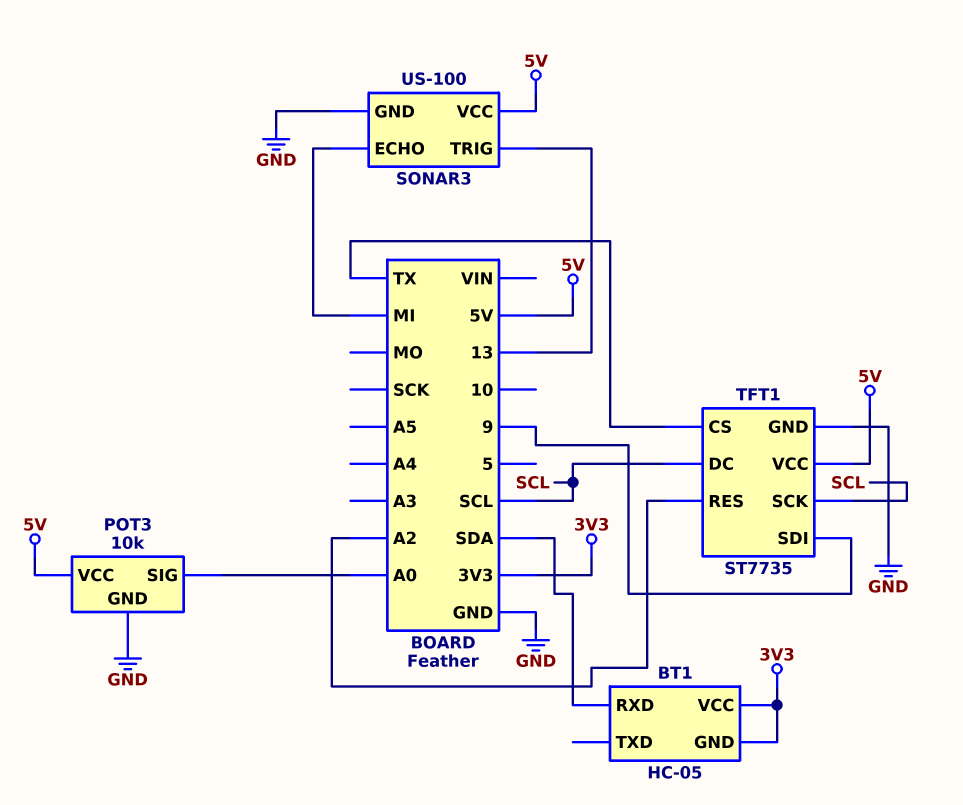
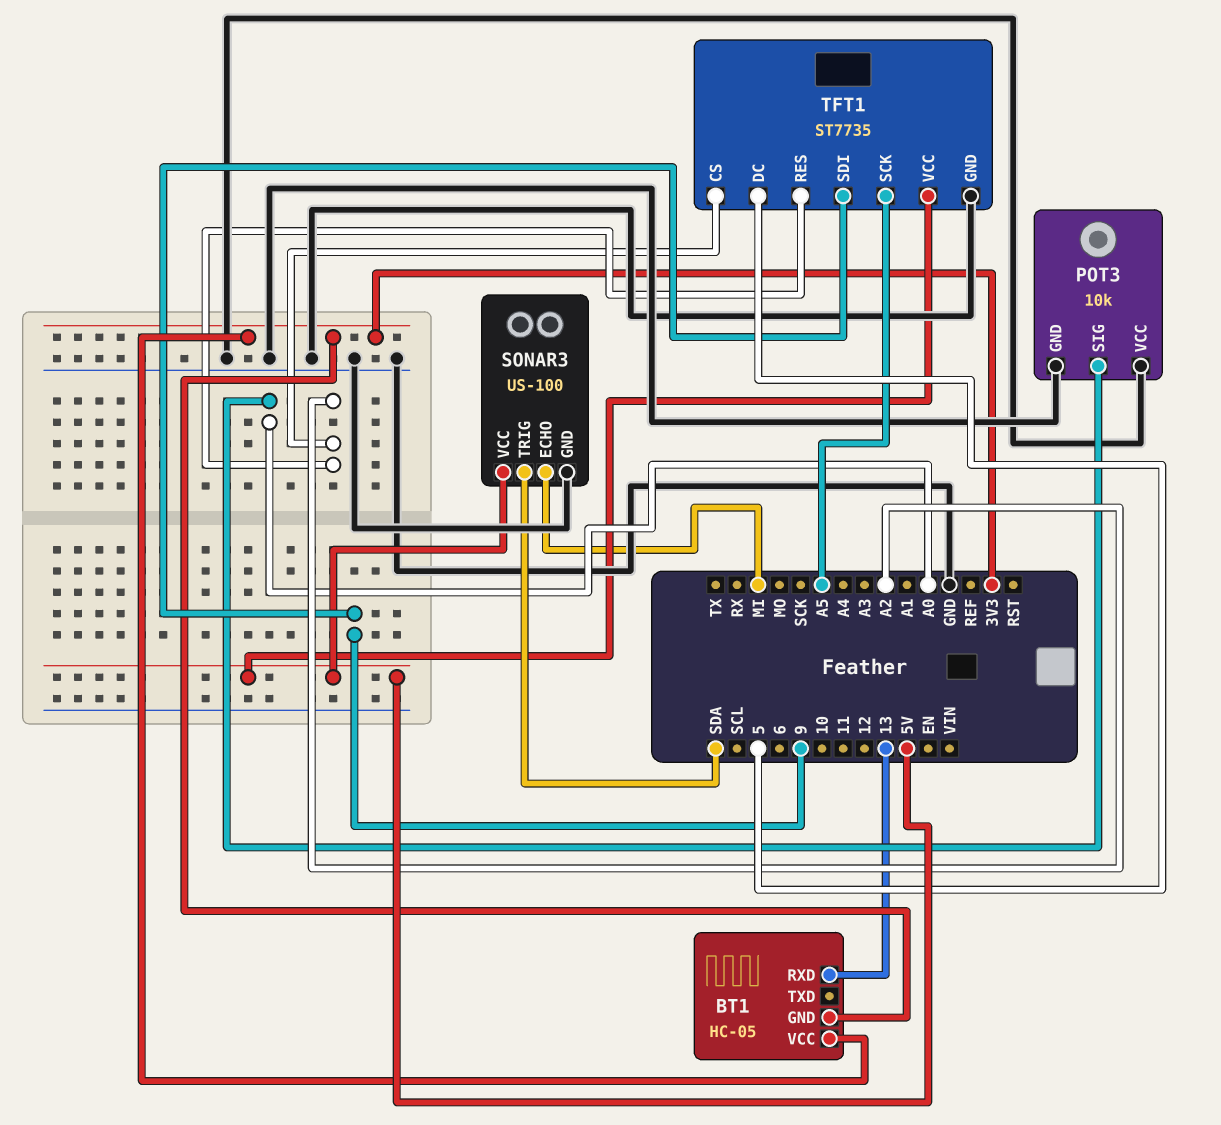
BT1 pin RXD: SDA -> 13
POT3 pin VCC: 5V -> GND
SONAR3 pin TRIG: 13 -> SDA
TFT1 pin CS: TX -> A2
TFT1 pin DC: SCL -> 5
TFT1 pin SCK: SCL -> A5

